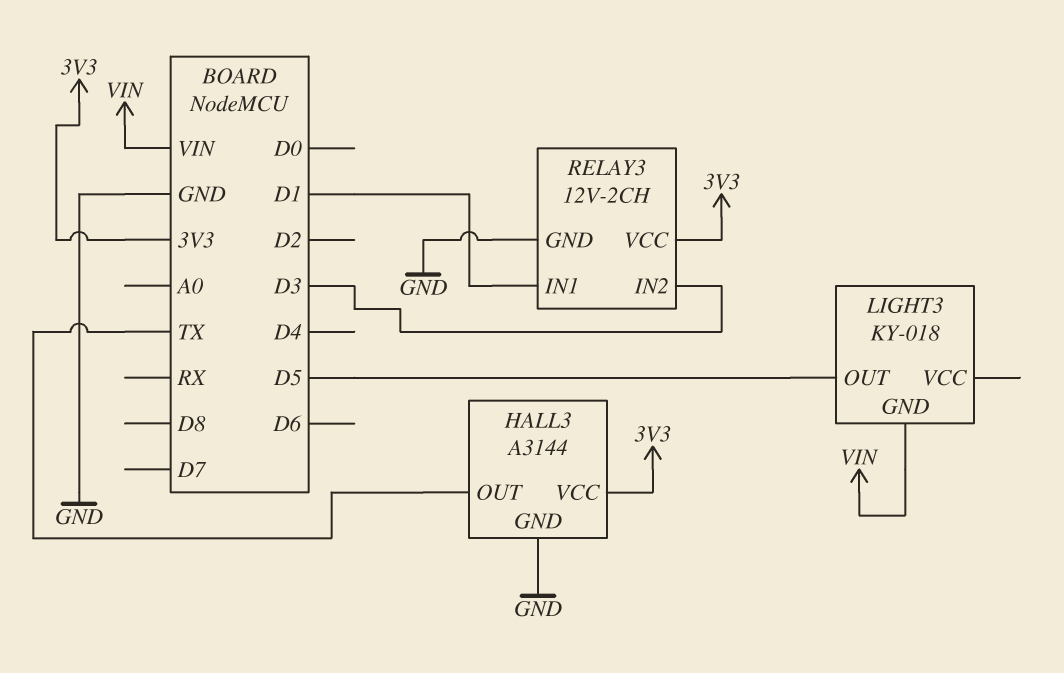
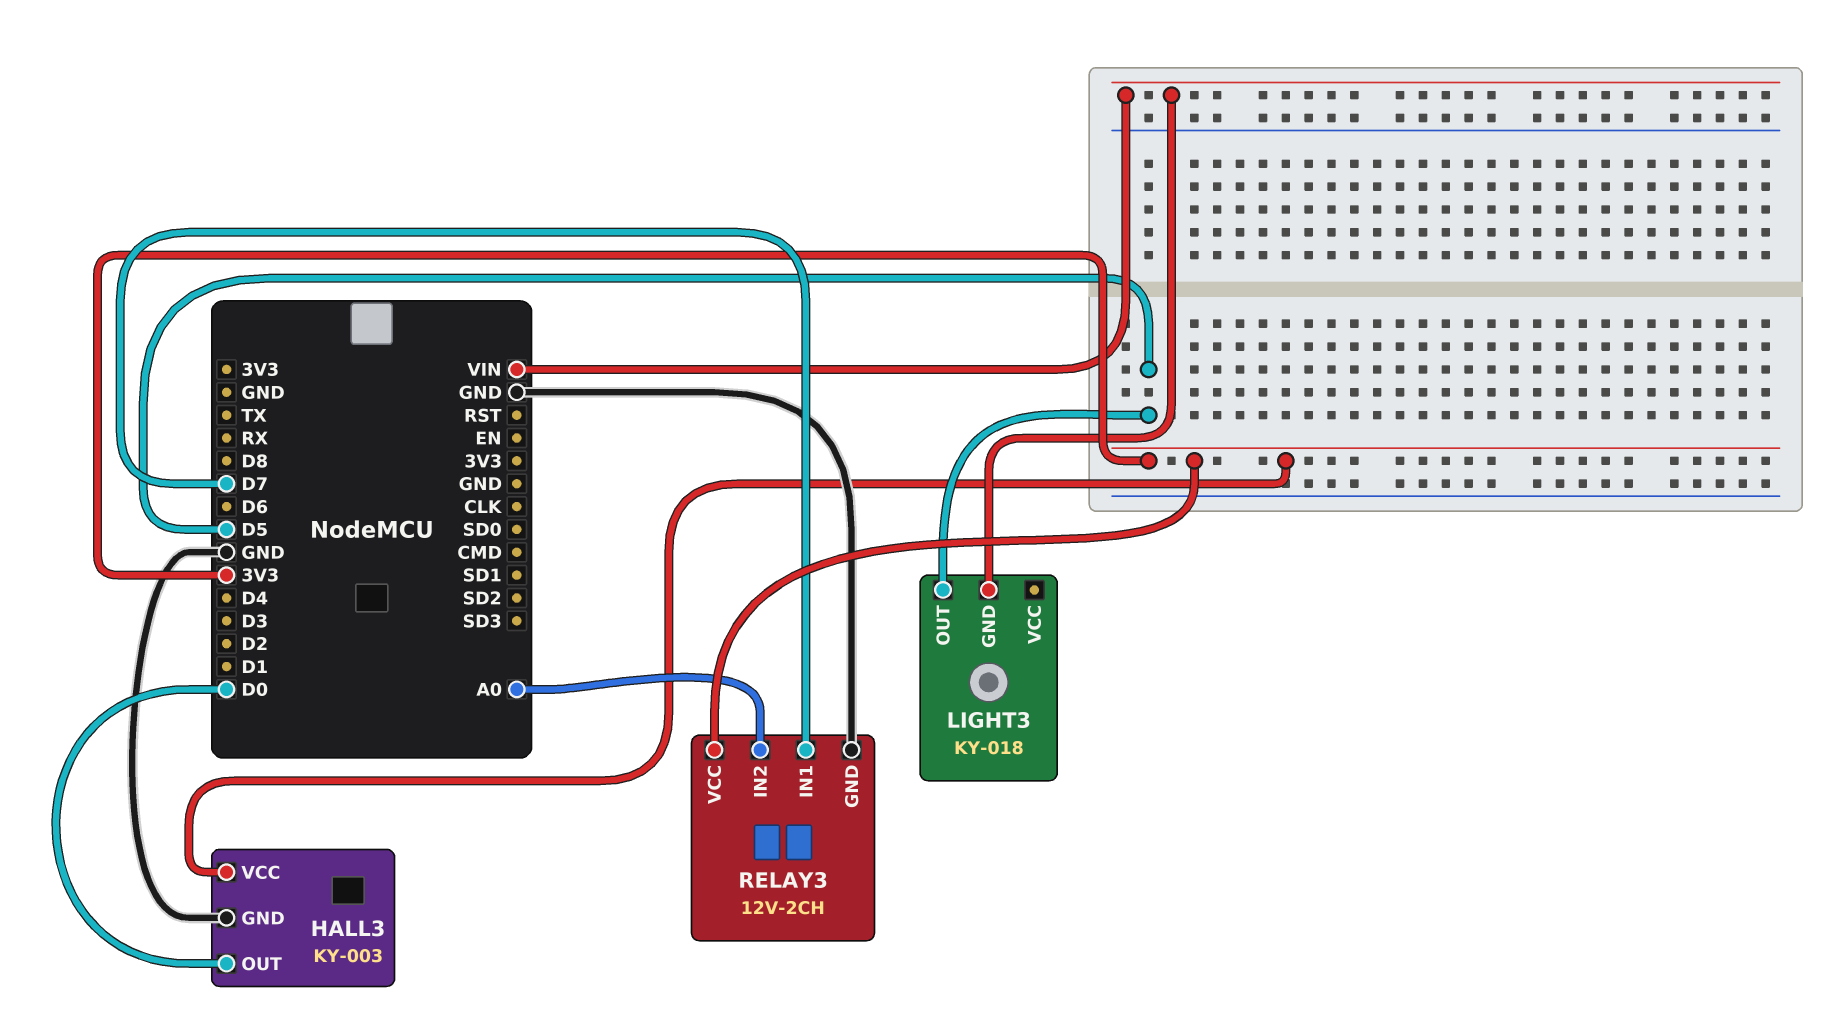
HALL3: A3144 -> KY-003
HALL3 pin OUT: TX -> D0
RELAY3 pin IN1: D1 -> D7
RELAY3 pin IN2: D3 -> A0

